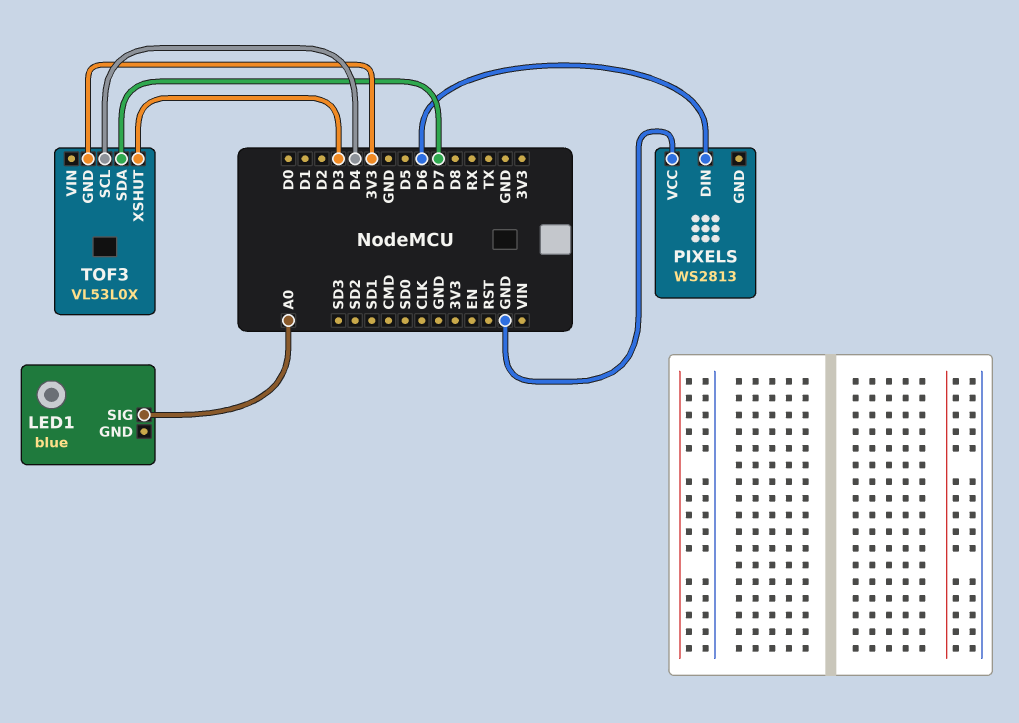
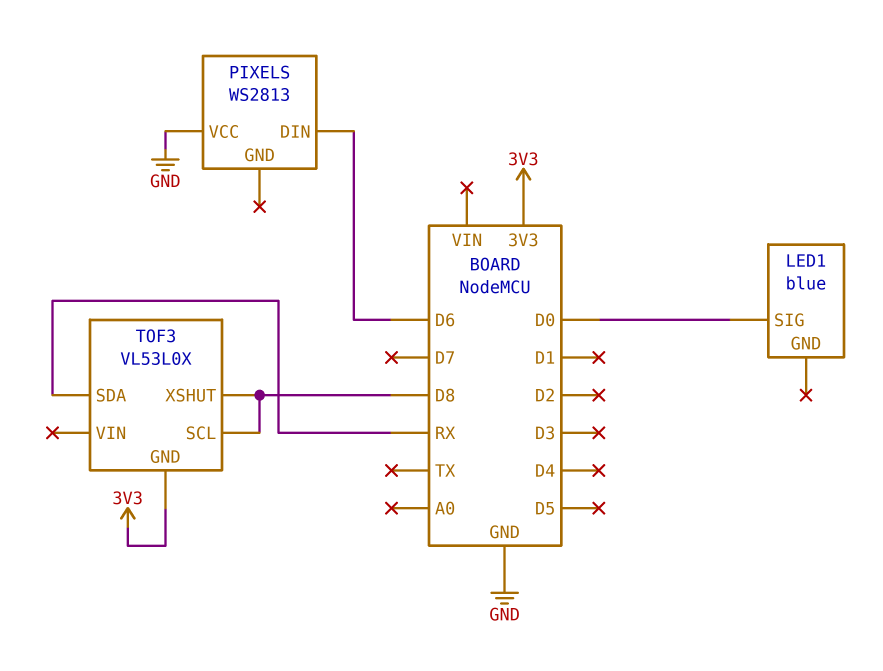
LED1 pin SIG: A0 -> D0
TOF3 pin SCL: D4 -> D8
TOF3 pin SDA: D7 -> RX
TOF3 pin XSHUT: D3 -> D8

